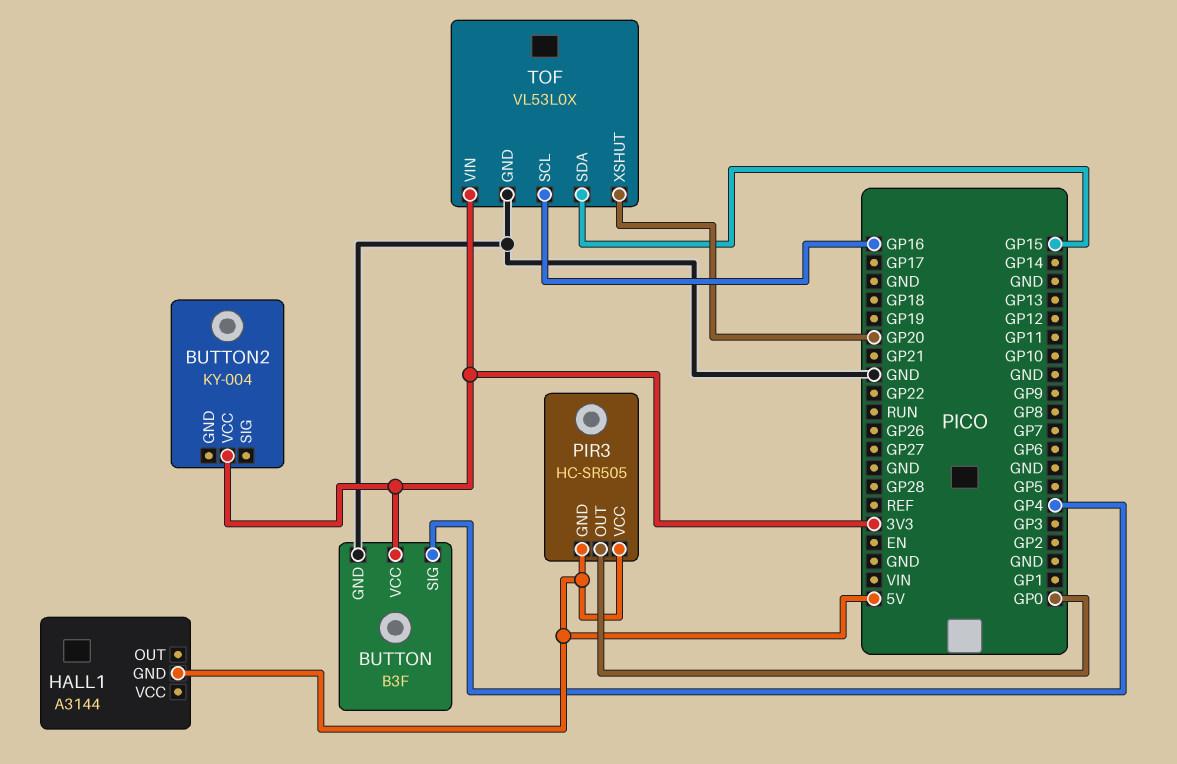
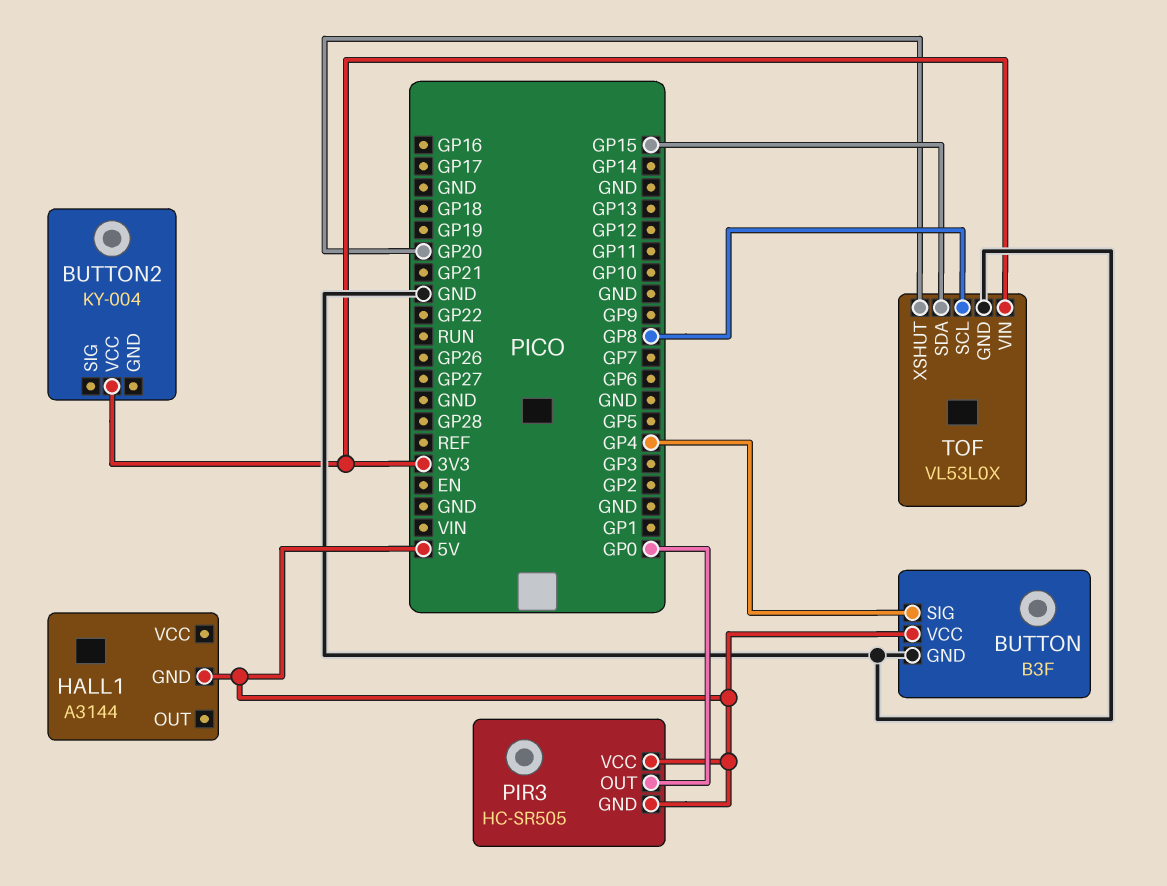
BUTTON pin VCC: 3V3 -> 5V
TOF pin SCL: GP16 -> GP8

